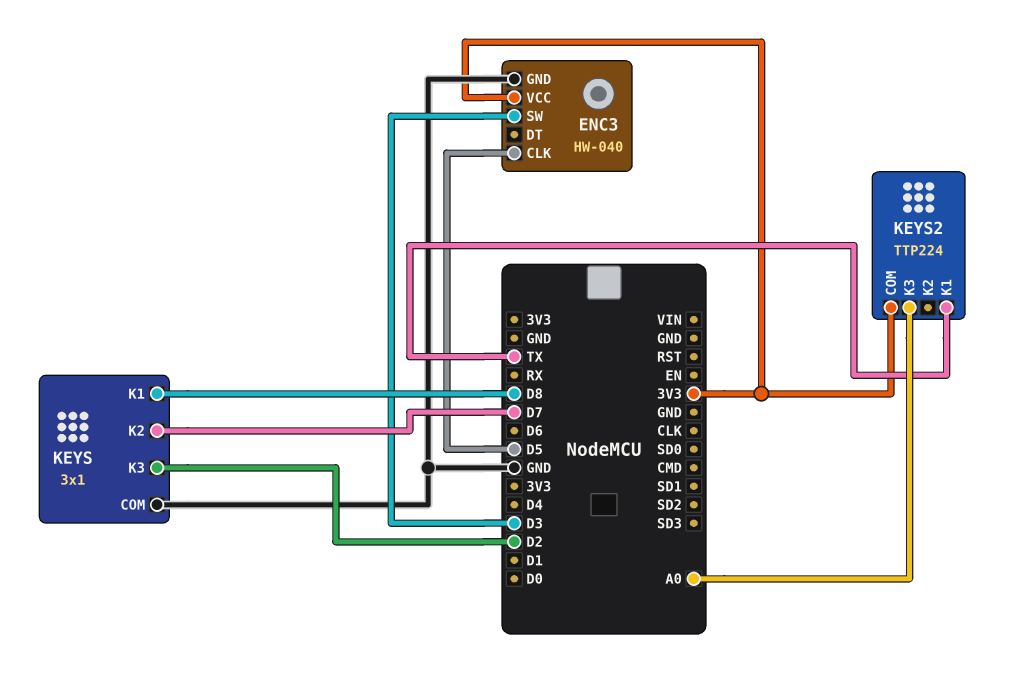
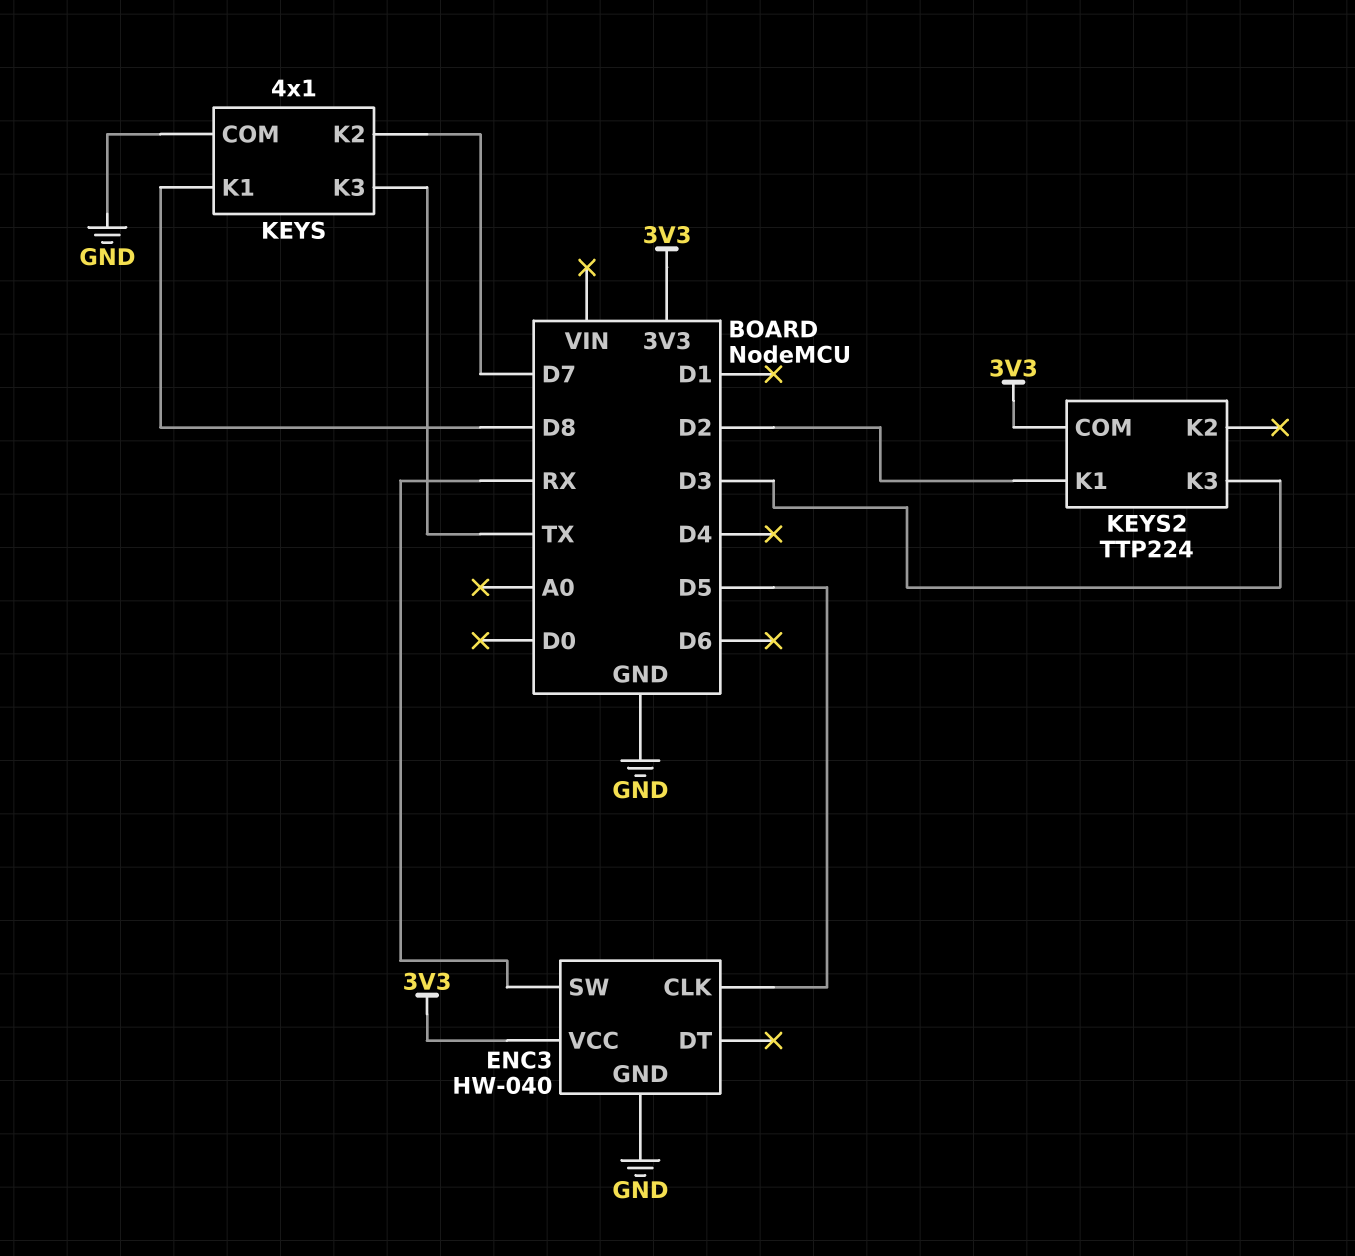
ENC3 pin SW: D3 -> RX
KEYS: 3x1 -> 4x1
KEYS pin K3: D2 -> TX
KEYS2 pin K1: TX -> D2
KEYS2 pin K3: A0 -> D3

